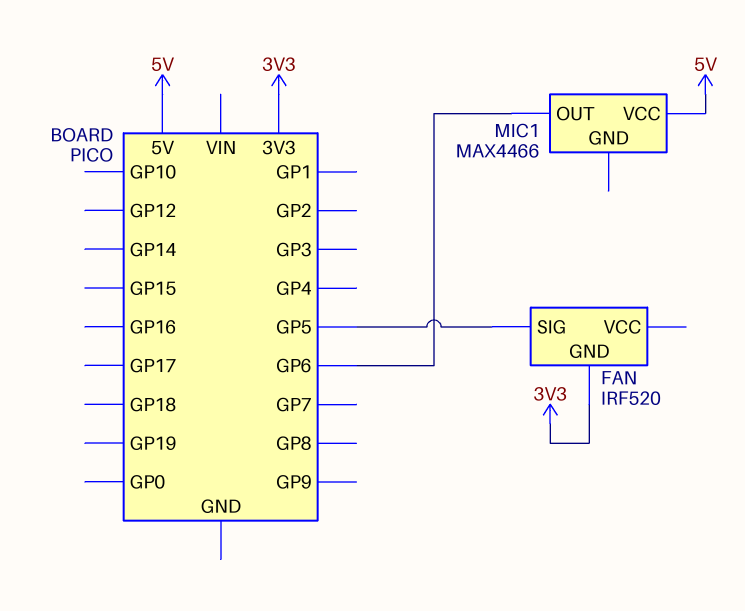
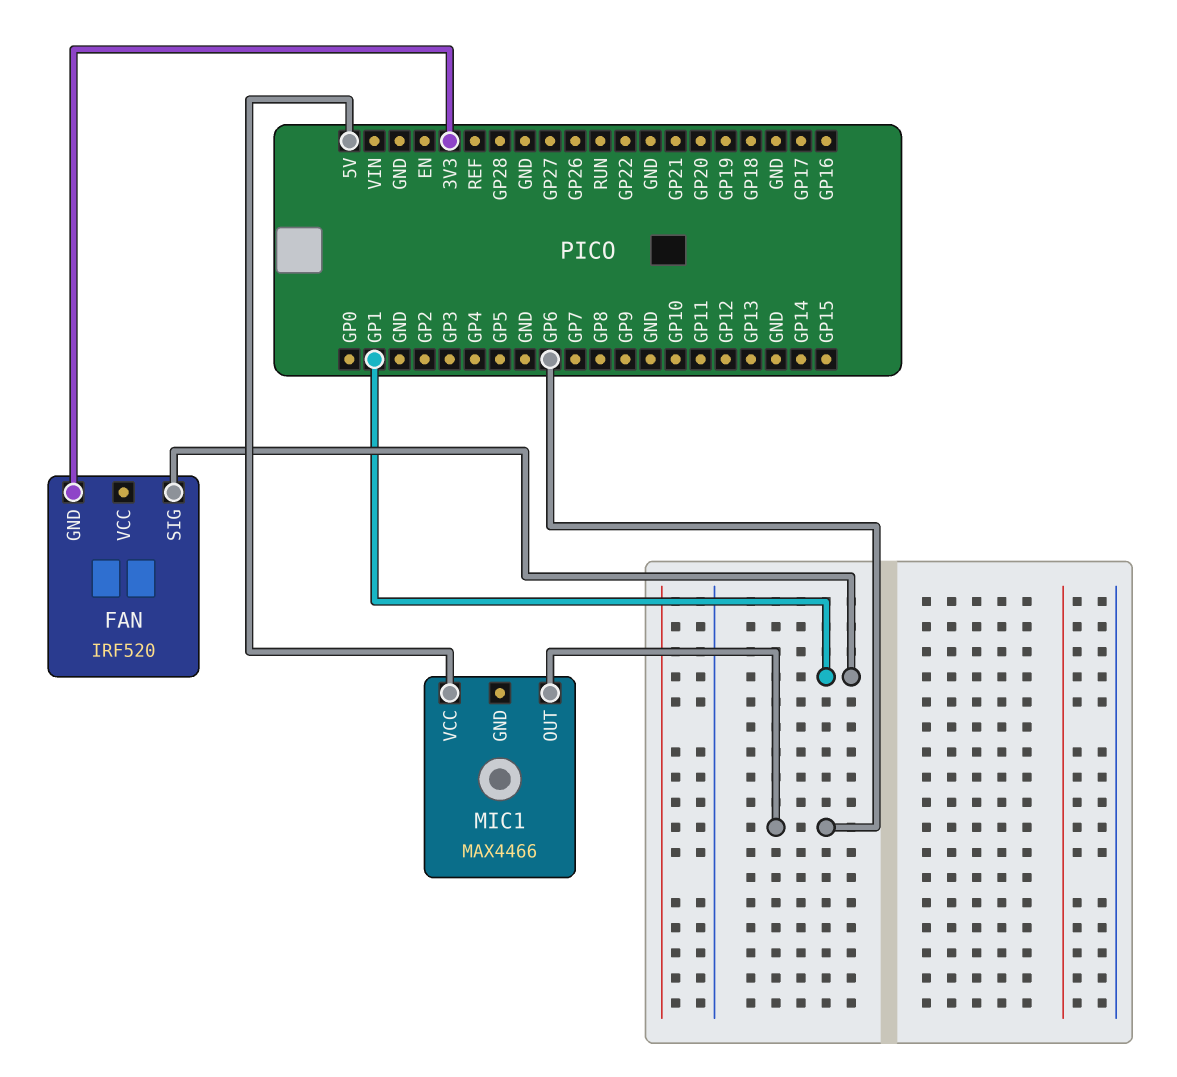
FAN pin SIG: GP5 -> GP1

